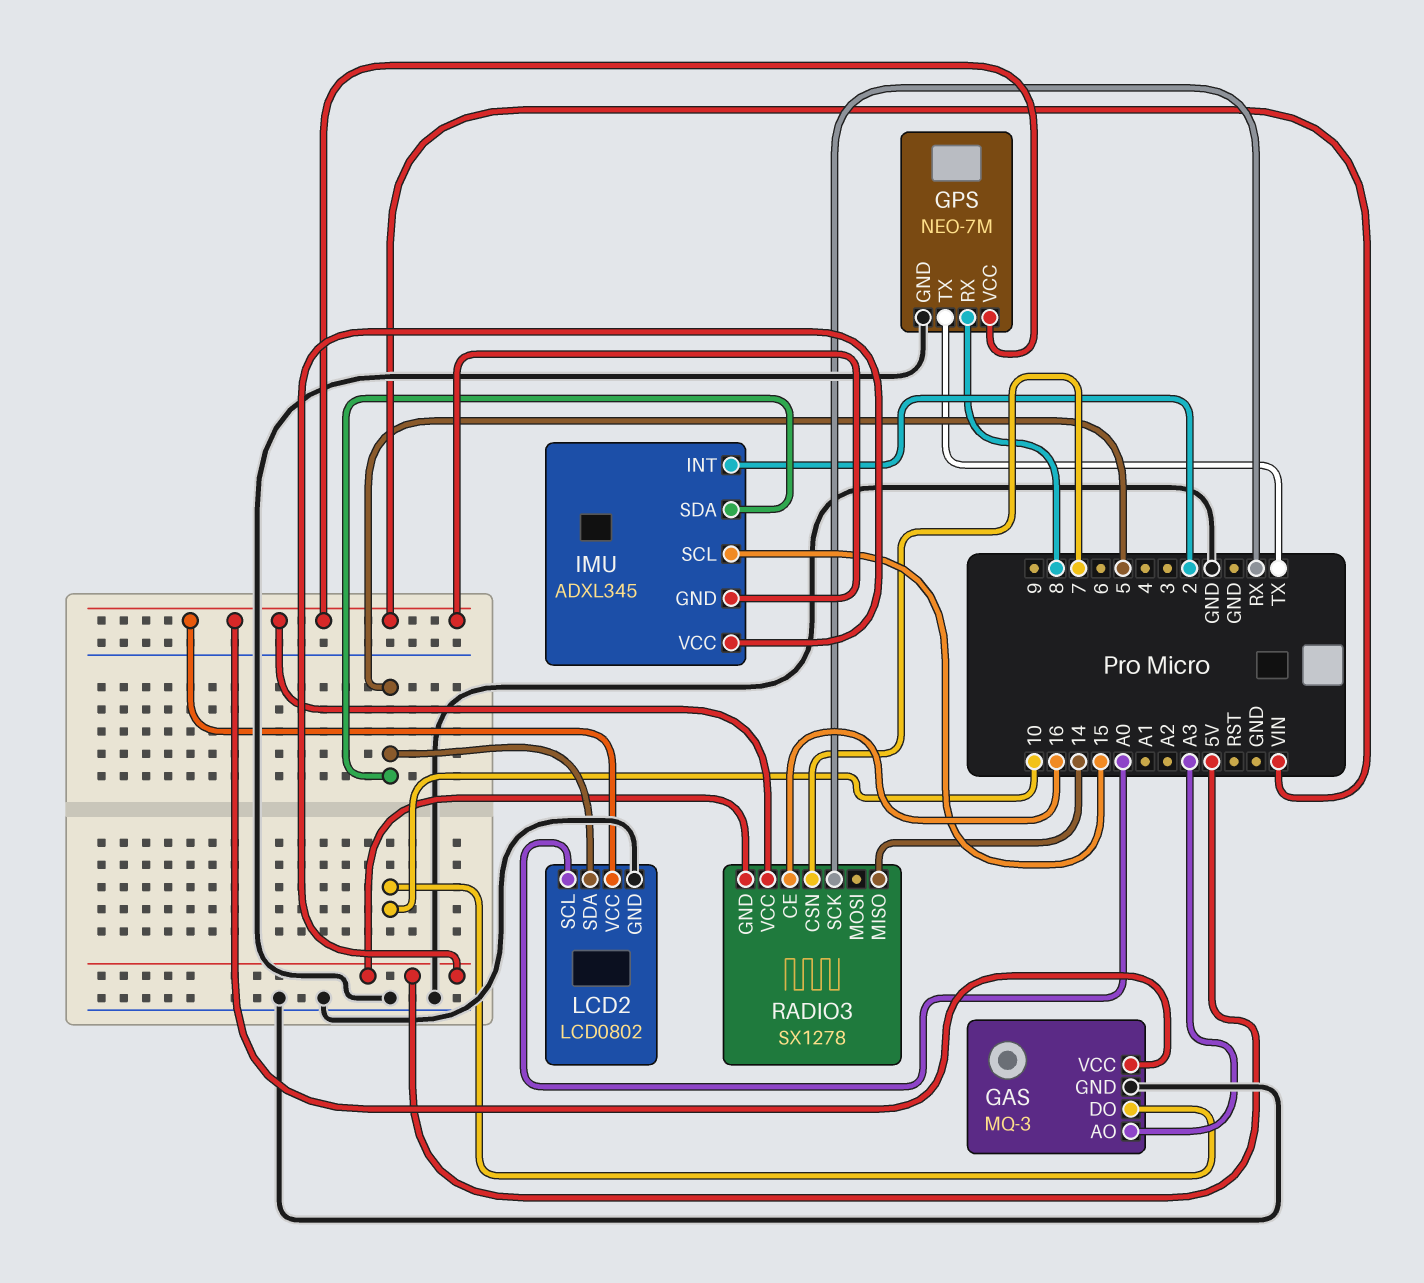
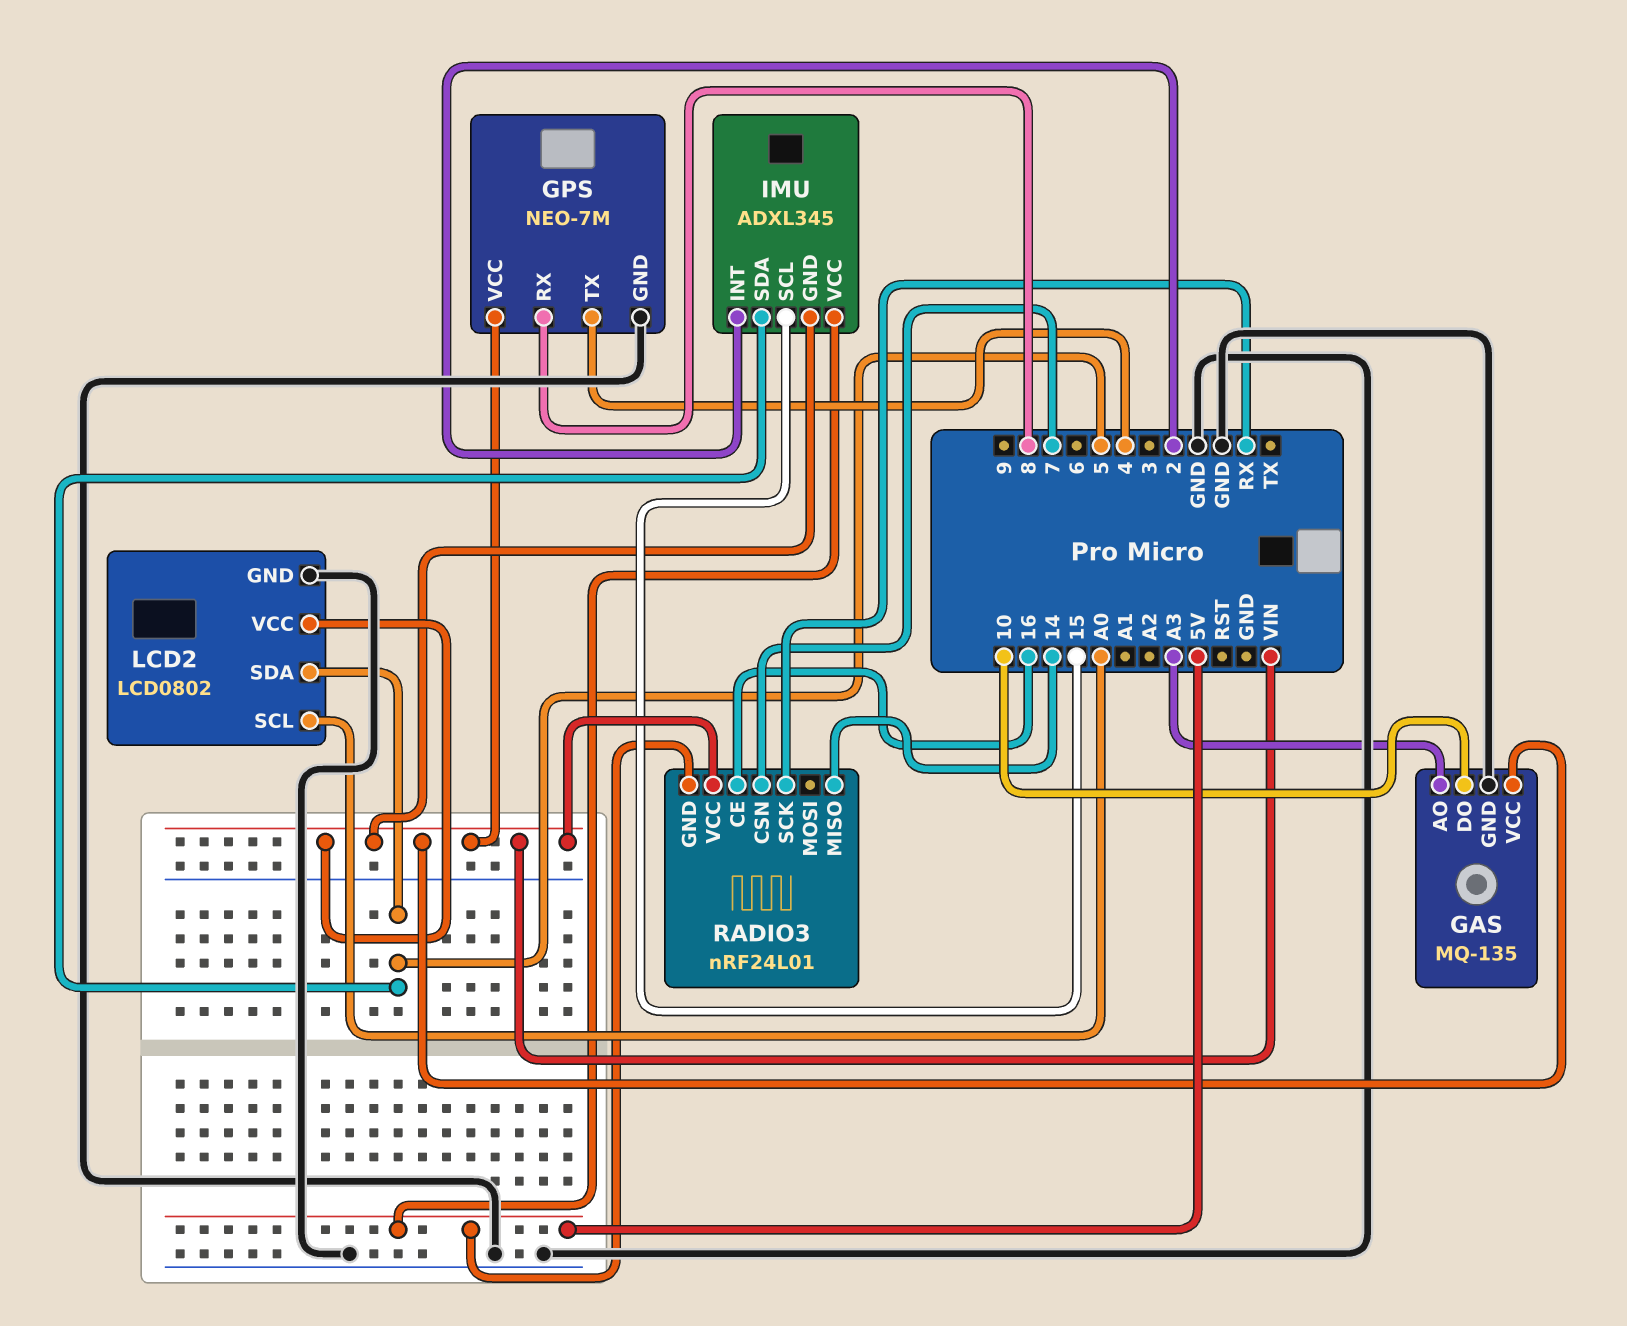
GAS: MQ-3 -> MQ-135
GPS pin TX: TX -> 4
RADIO3: SX1278 -> nRF24L01

